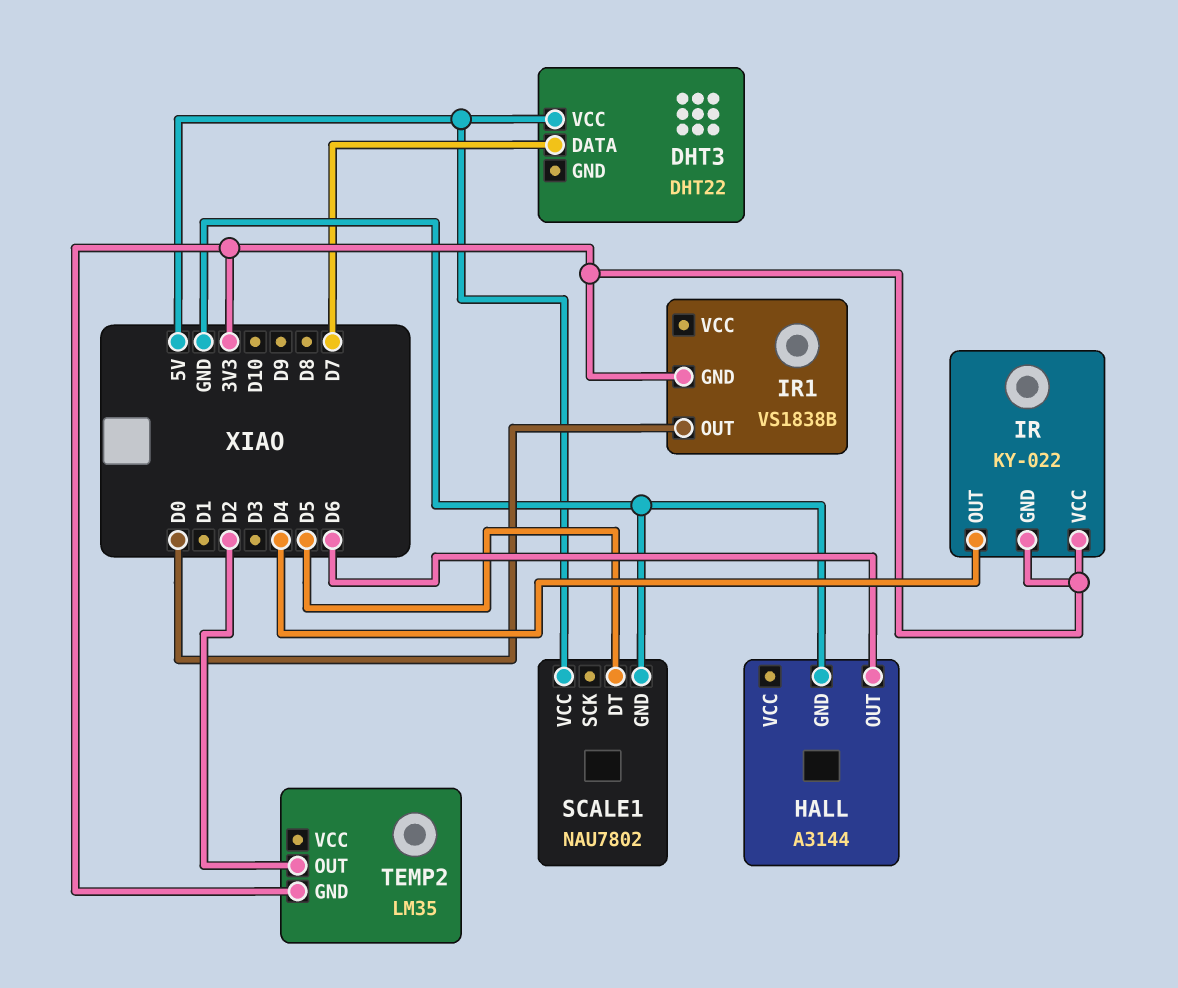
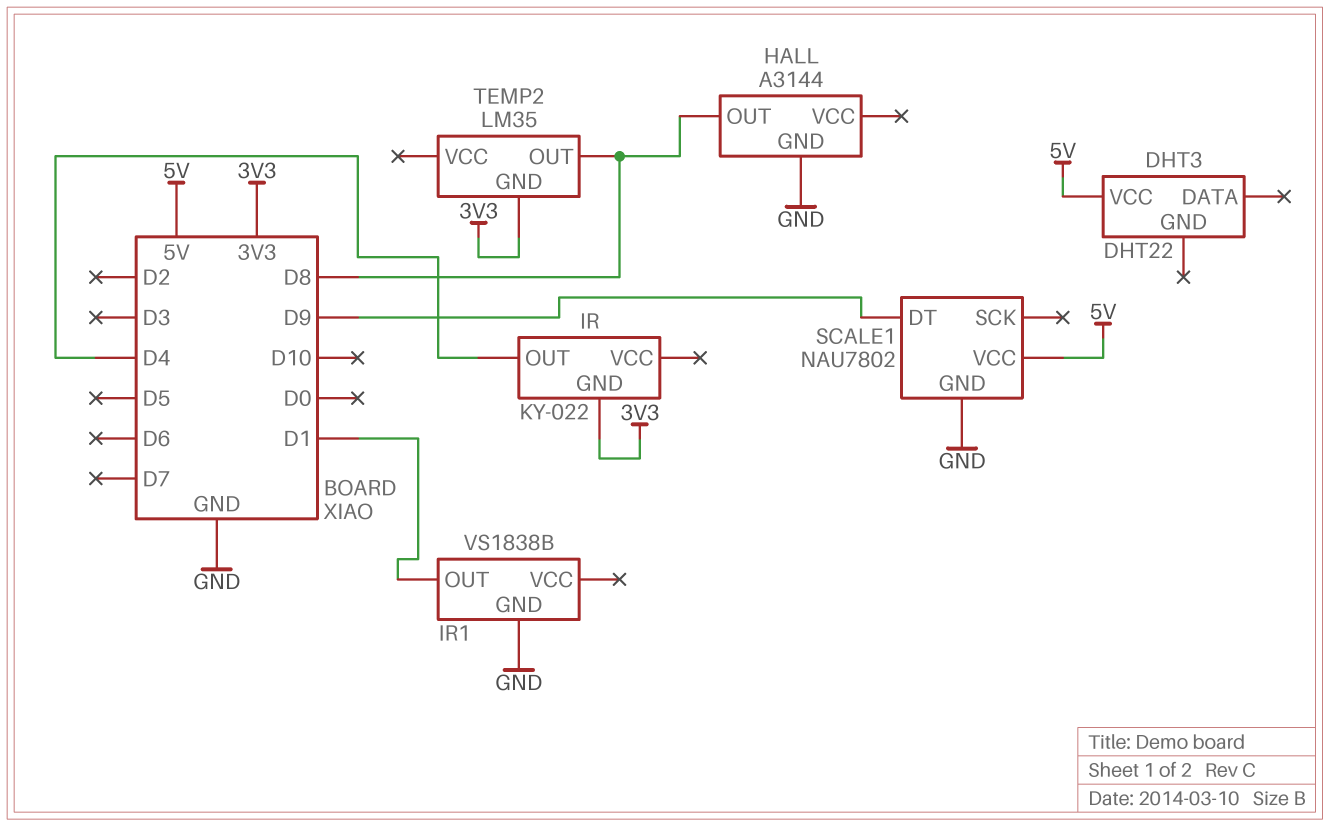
DHT3 pin DATA: D7 -> none
HALL pin OUT: D6 -> D8
IR pin VCC: 3V3 -> none
IR1 pin GND: 3V3 -> GND
IR1 pin OUT: D0 -> D1
SCALE1 pin DT: D5 -> D9
TEMP2 pin OUT: D2 -> D8

